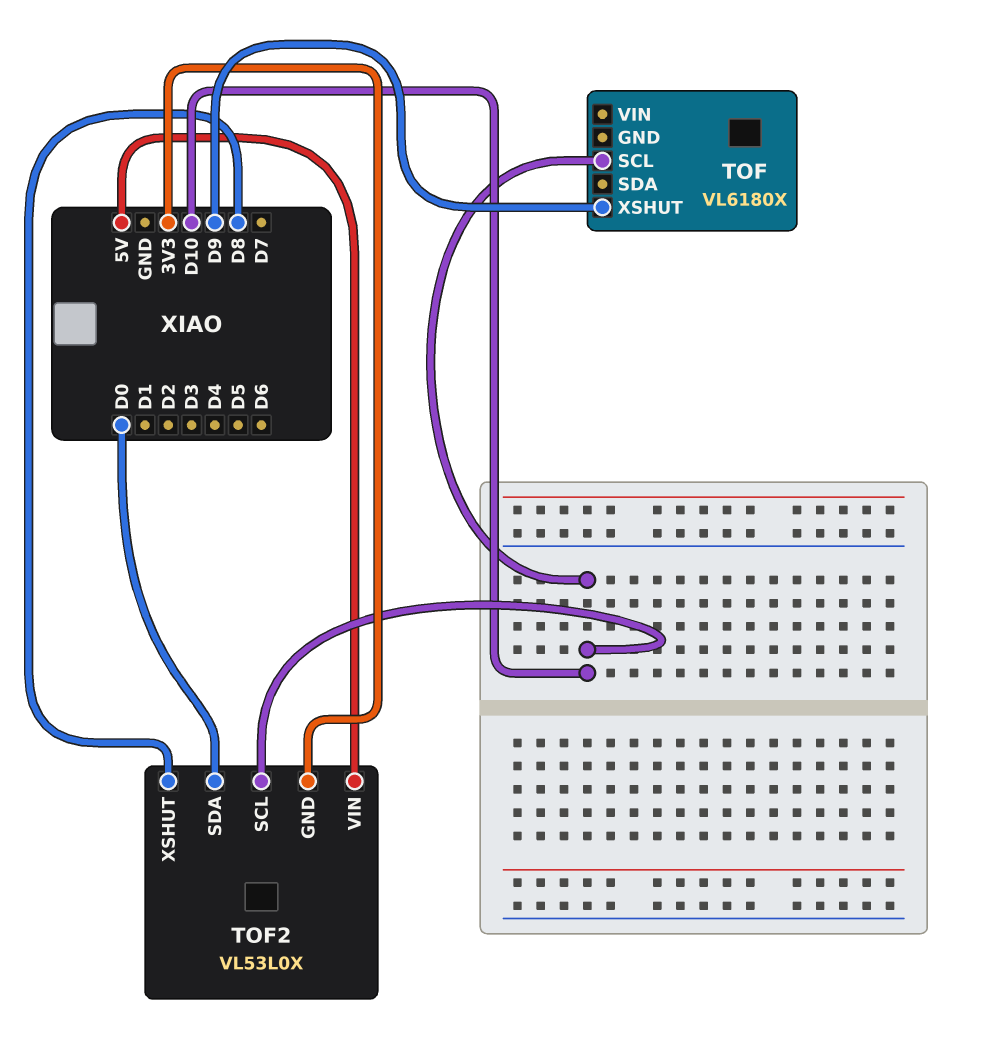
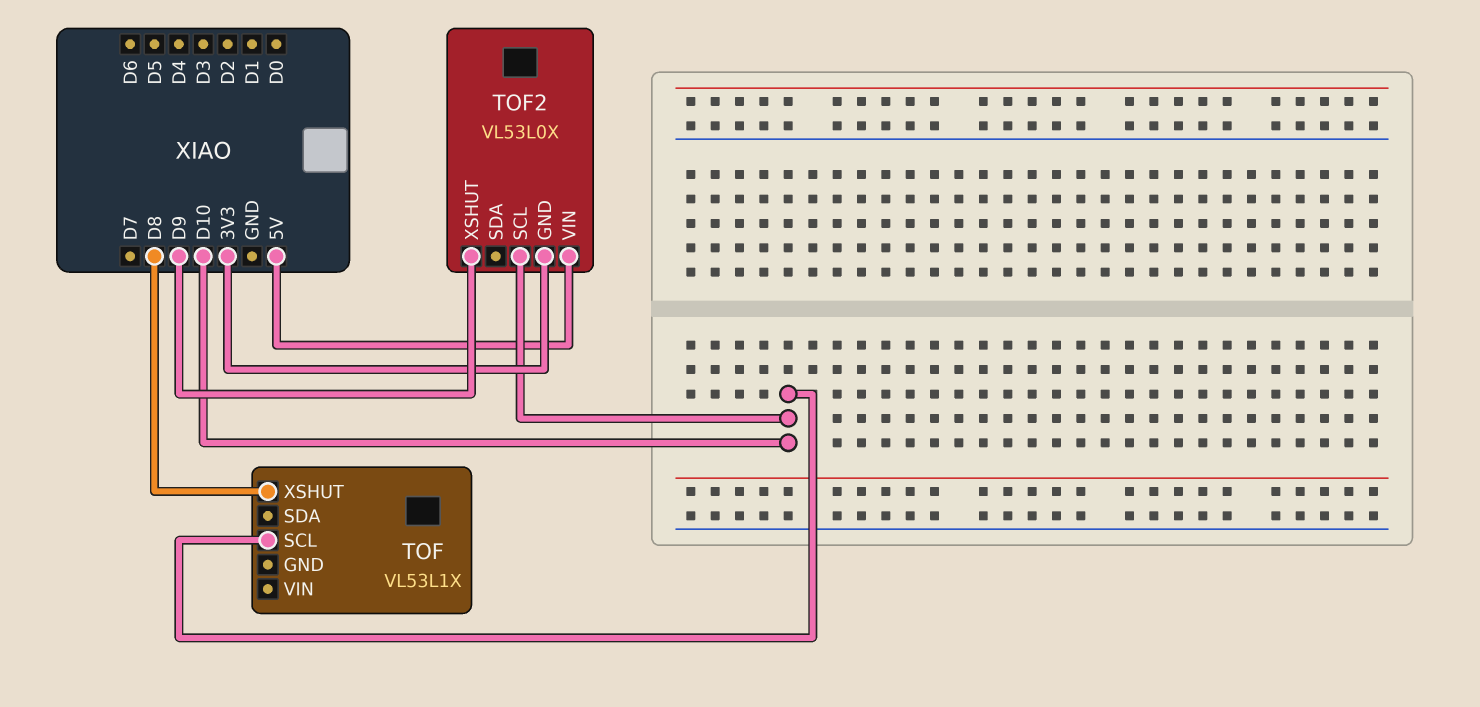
TOF: VL6180X -> VL53L1X
TOF pin XSHUT: D9 -> D8
TOF2 pin SDA: D0 -> none
TOF2 pin XSHUT: D8 -> D9

